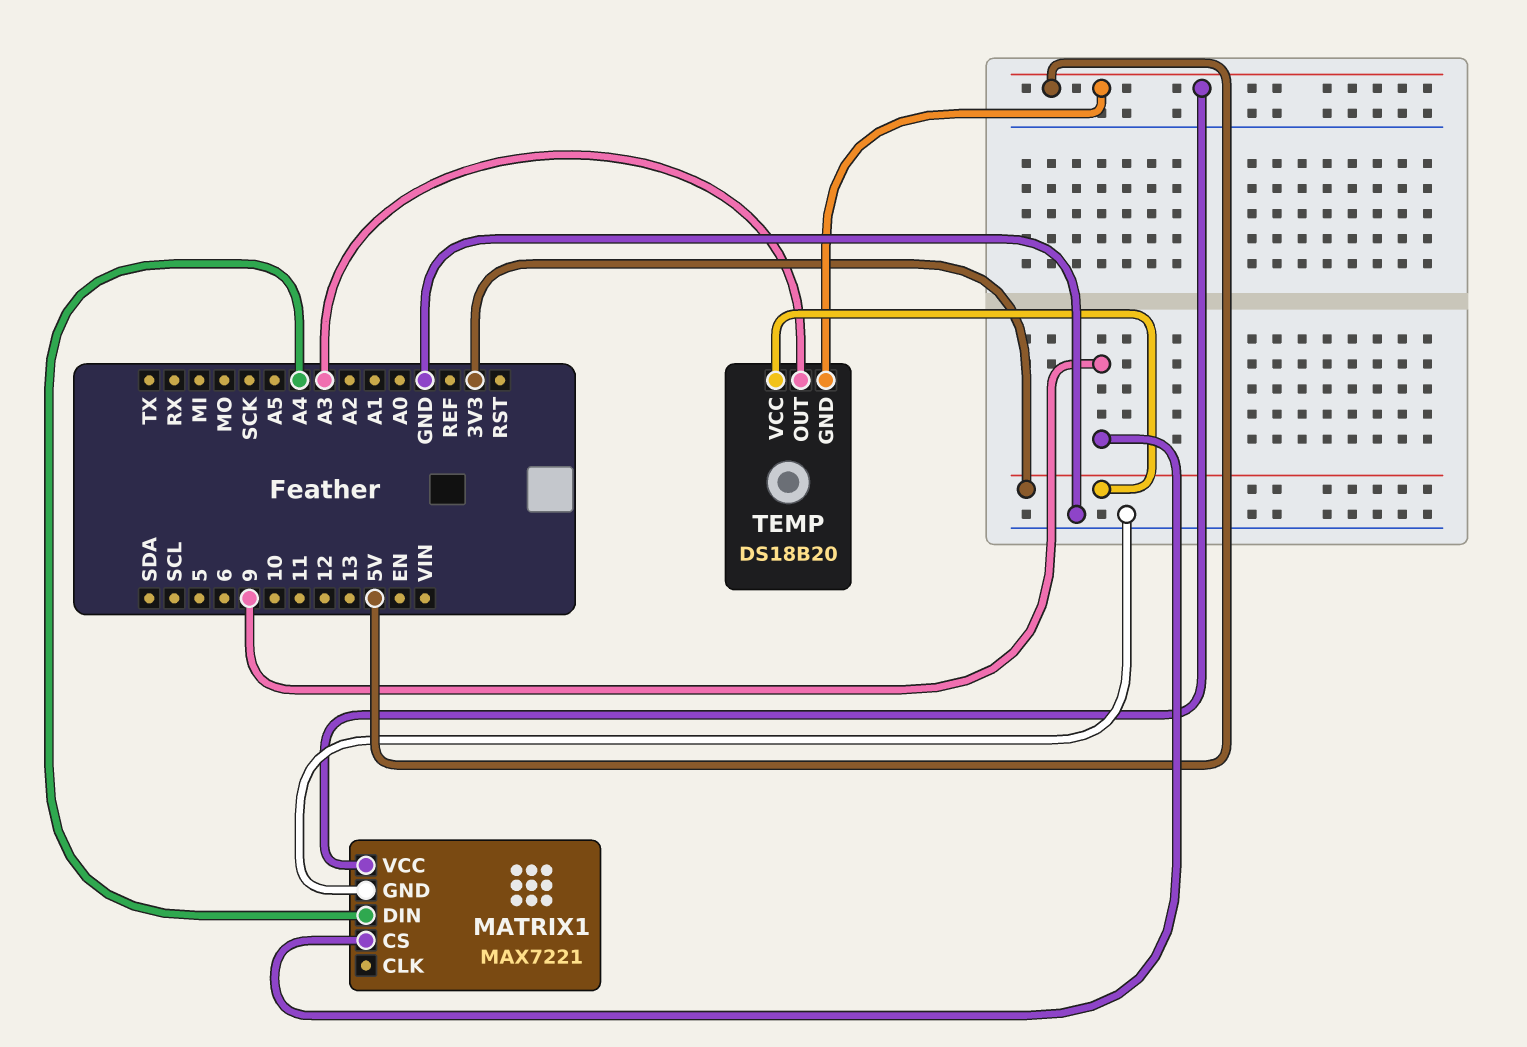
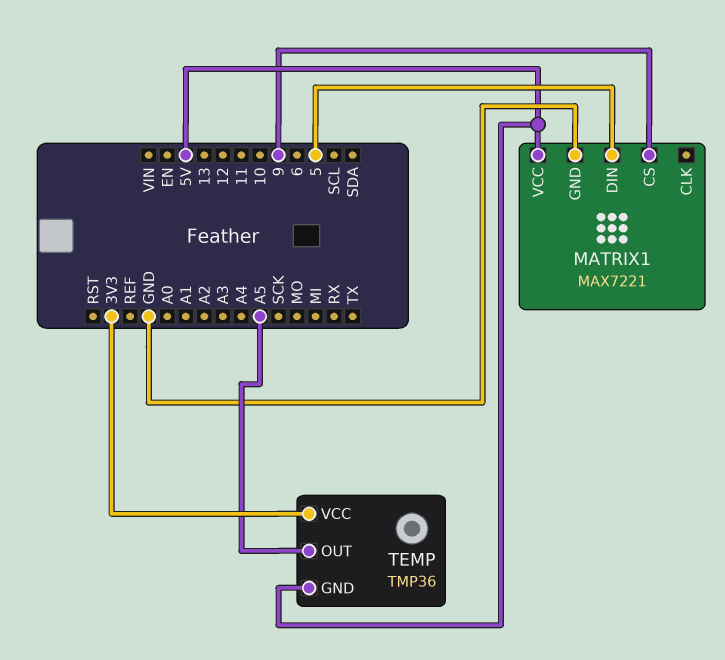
MATRIX1 pin DIN: A4 -> 5
TEMP: DS18B20 -> TMP36
TEMP pin OUT: A3 -> A5

